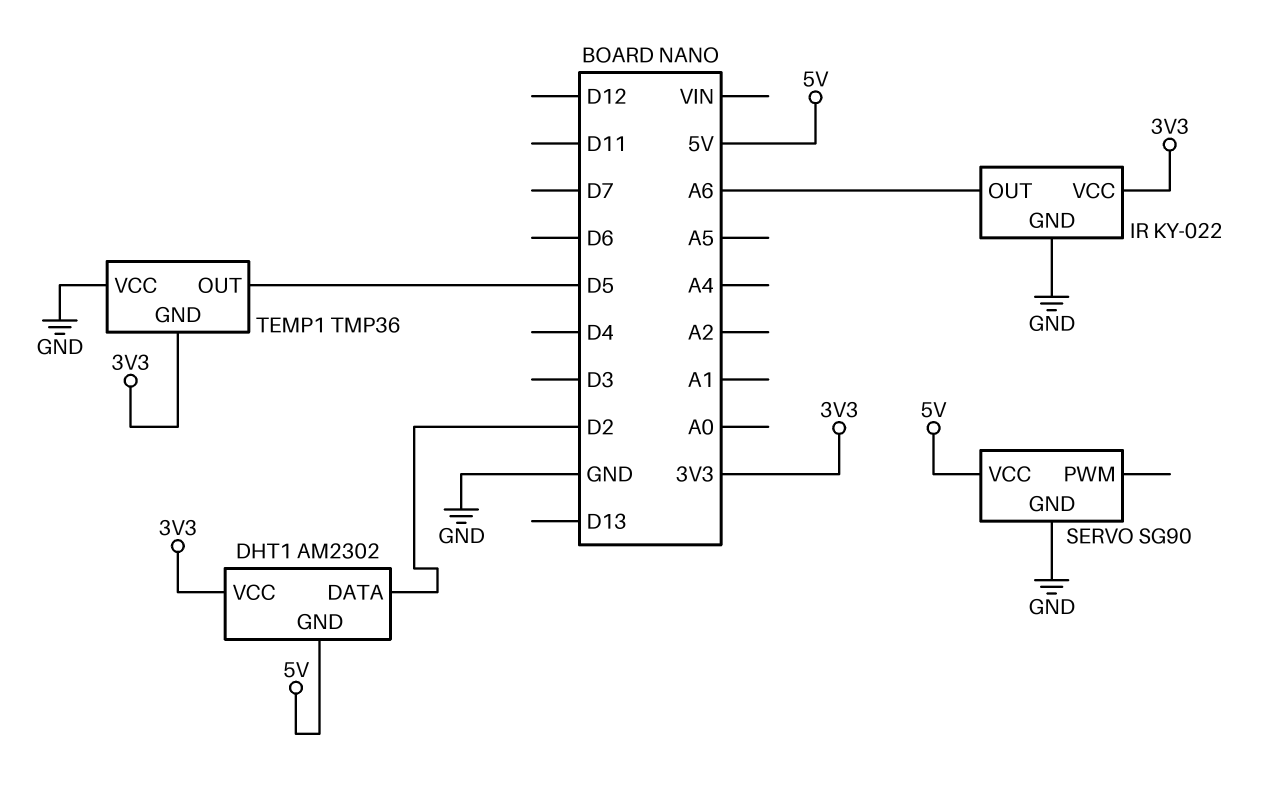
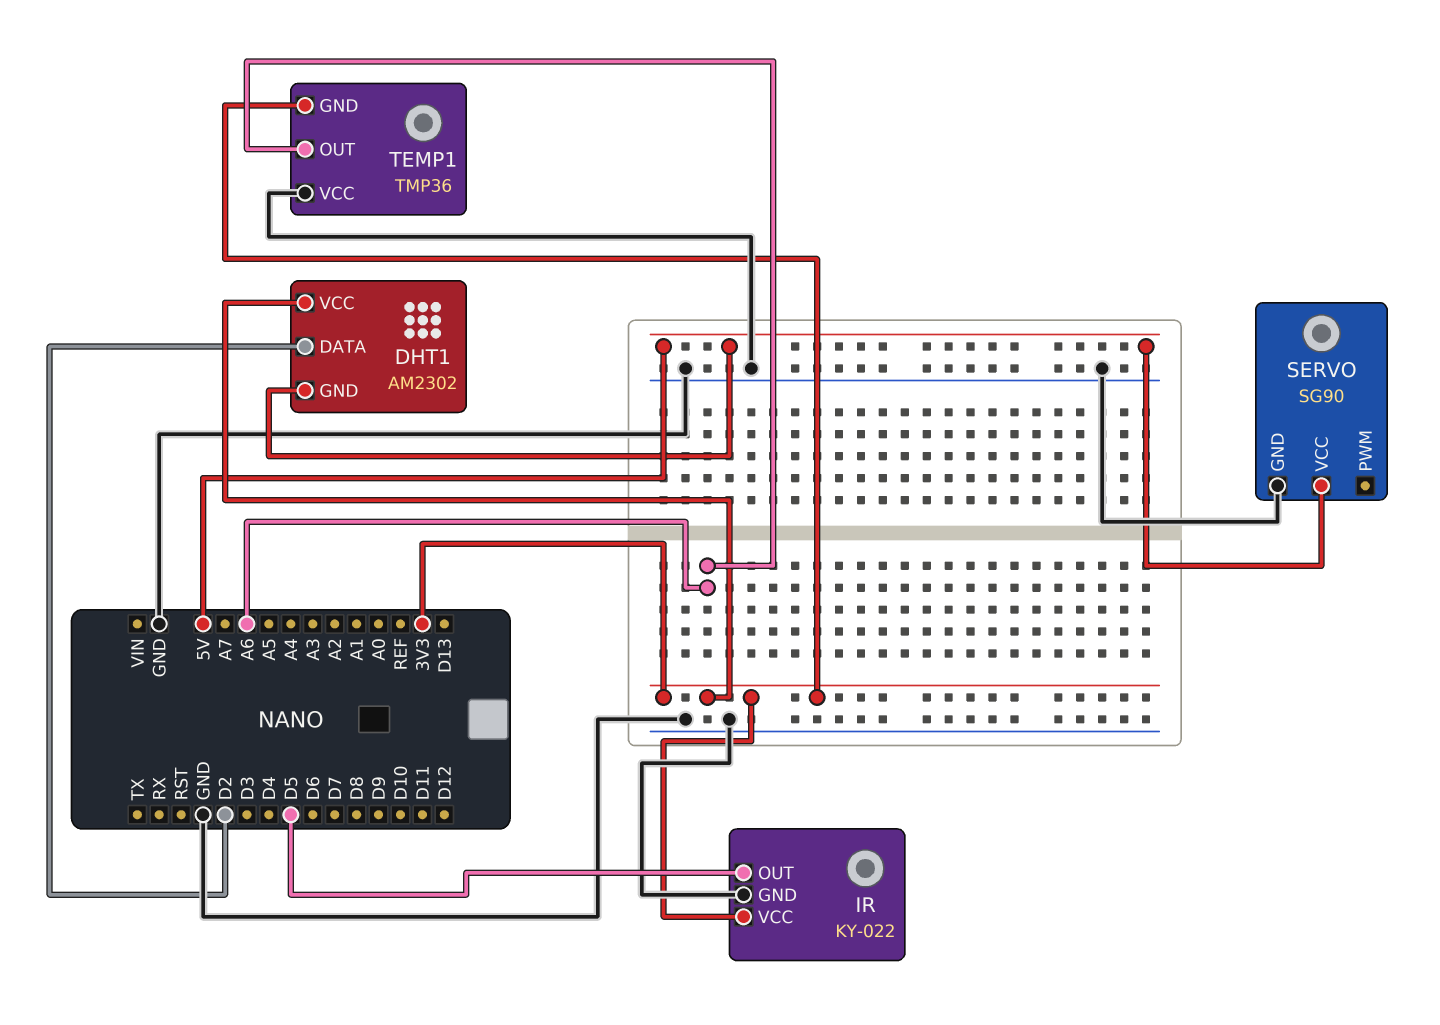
IR pin OUT: A6 -> D5
TEMP1 pin OUT: D5 -> A6

